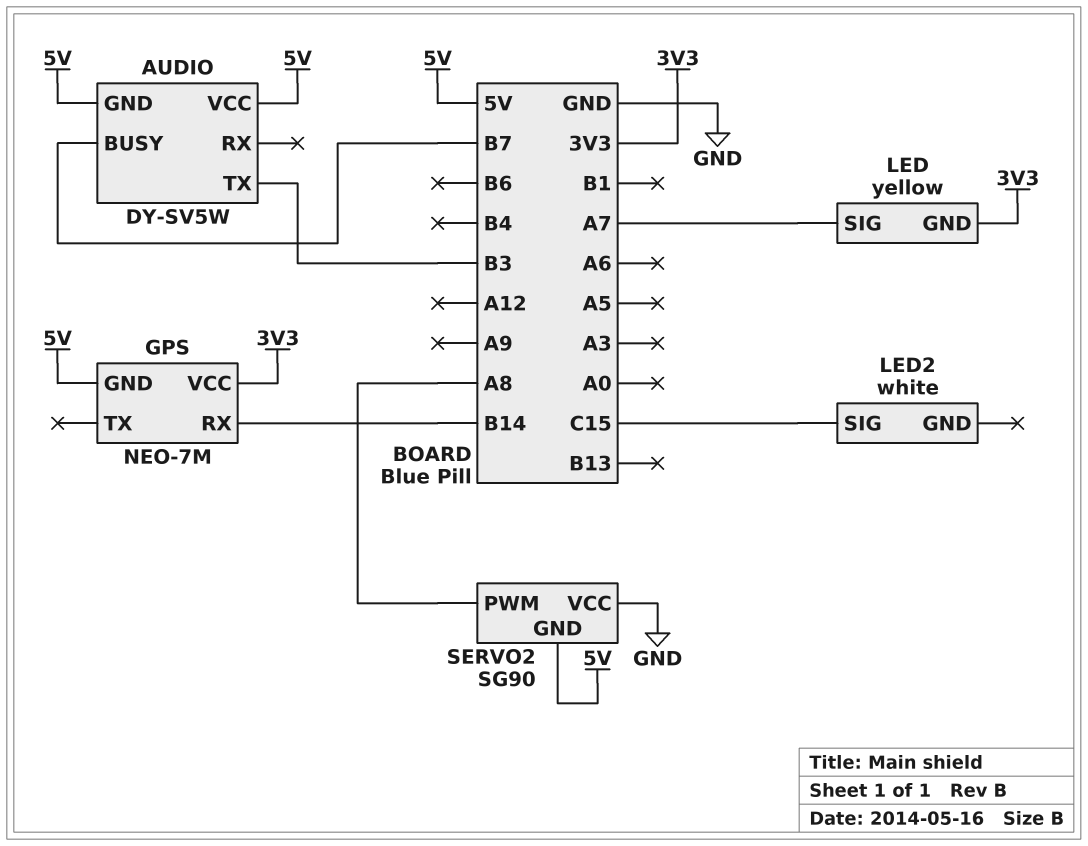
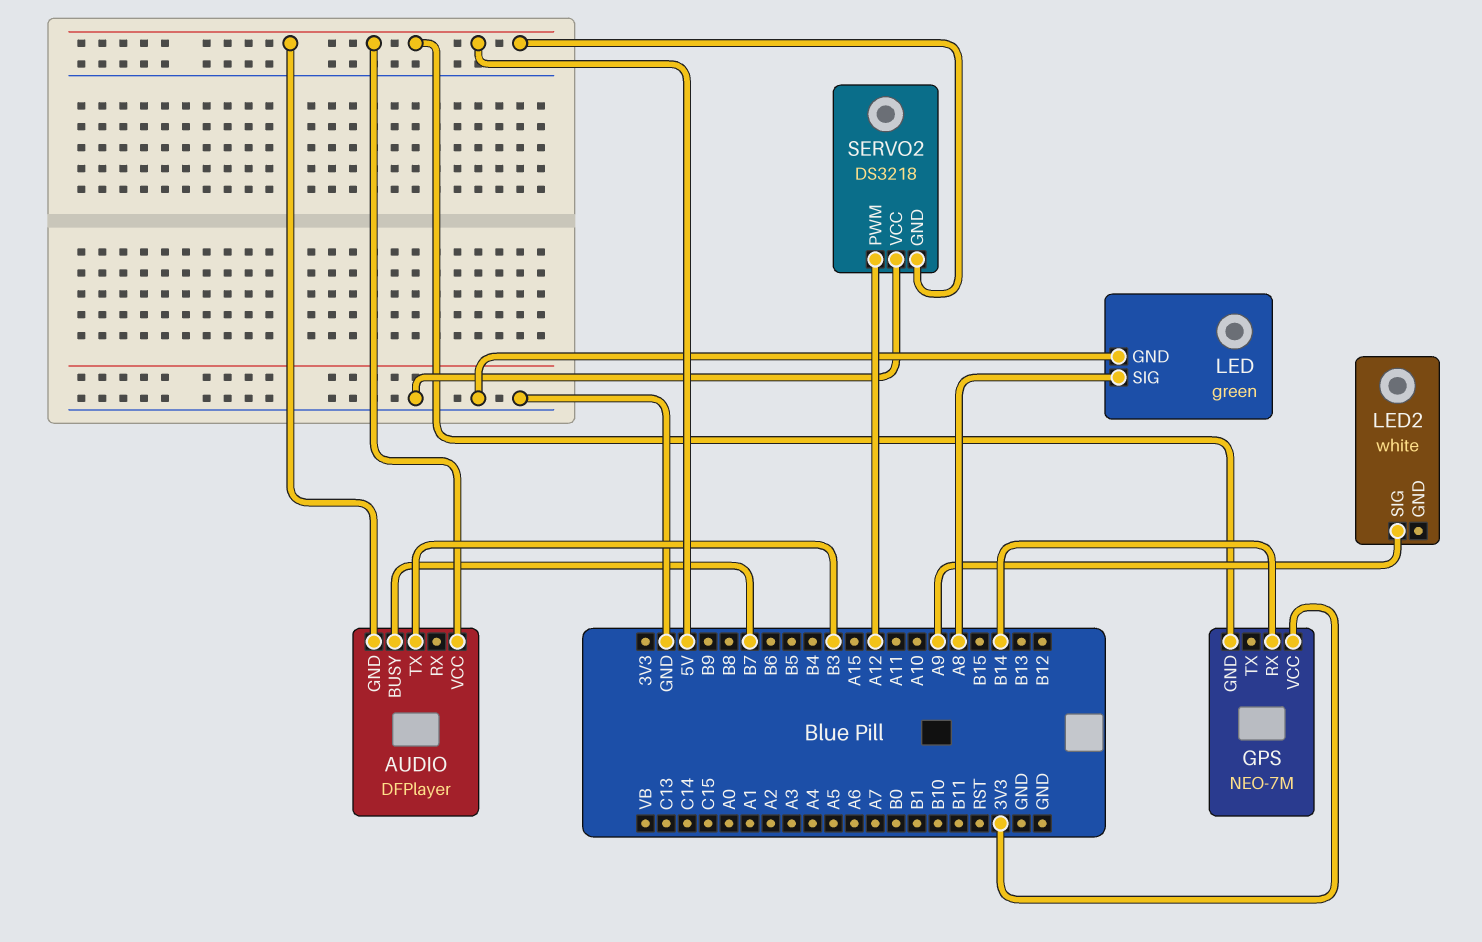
AUDIO: DY-SV5W -> DFPlayer
LED: yellow -> green
LED pin GND: 3V3 -> GND
LED pin SIG: A7 -> A8
LED2 pin SIG: C15 -> A9
SERVO2: SG90 -> DS3218
SERVO2 pin PWM: A8 -> A12

